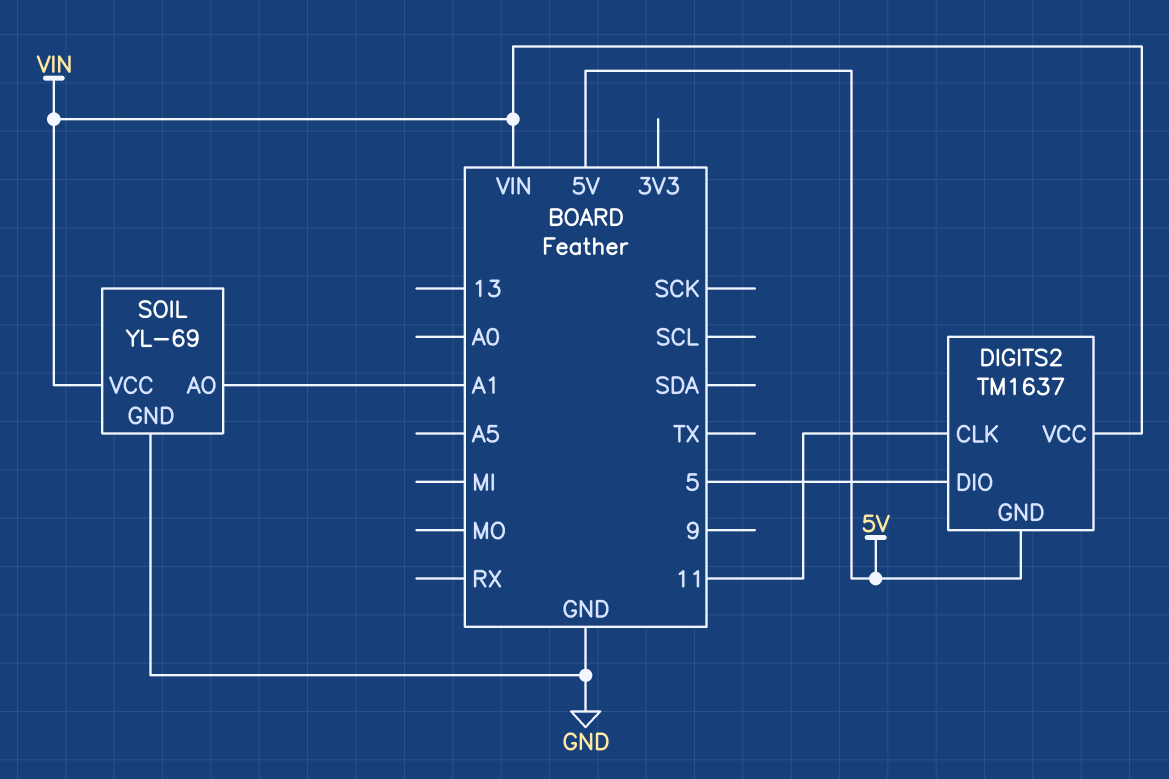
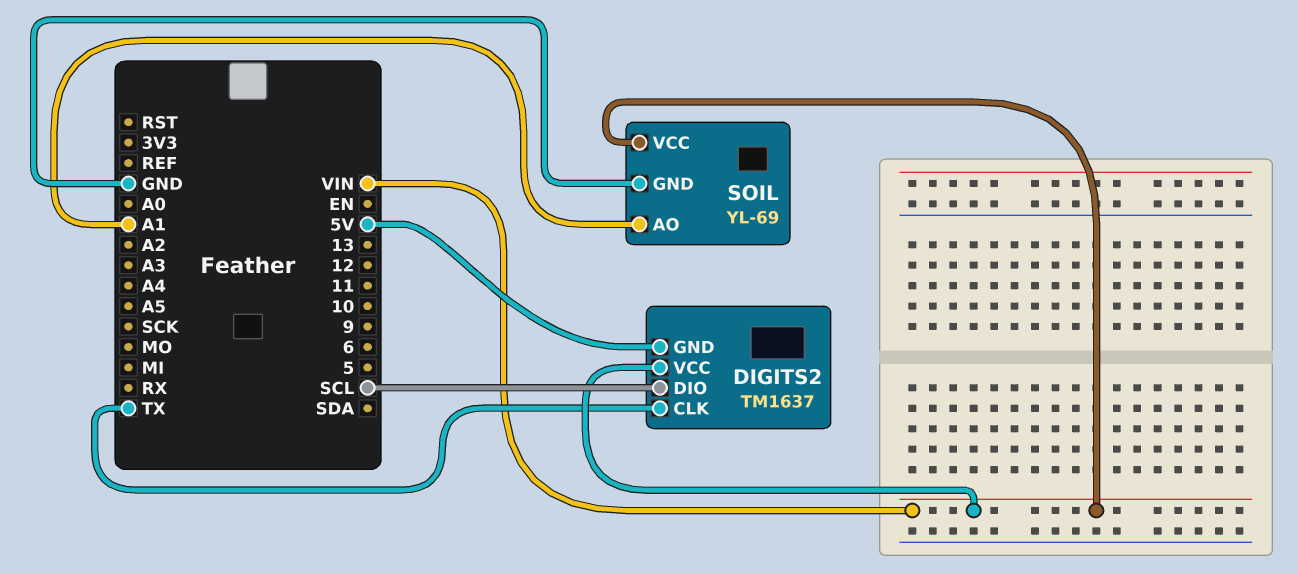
DIGITS2 pin CLK: 11 -> TX
DIGITS2 pin DIO: 5 -> SCL

